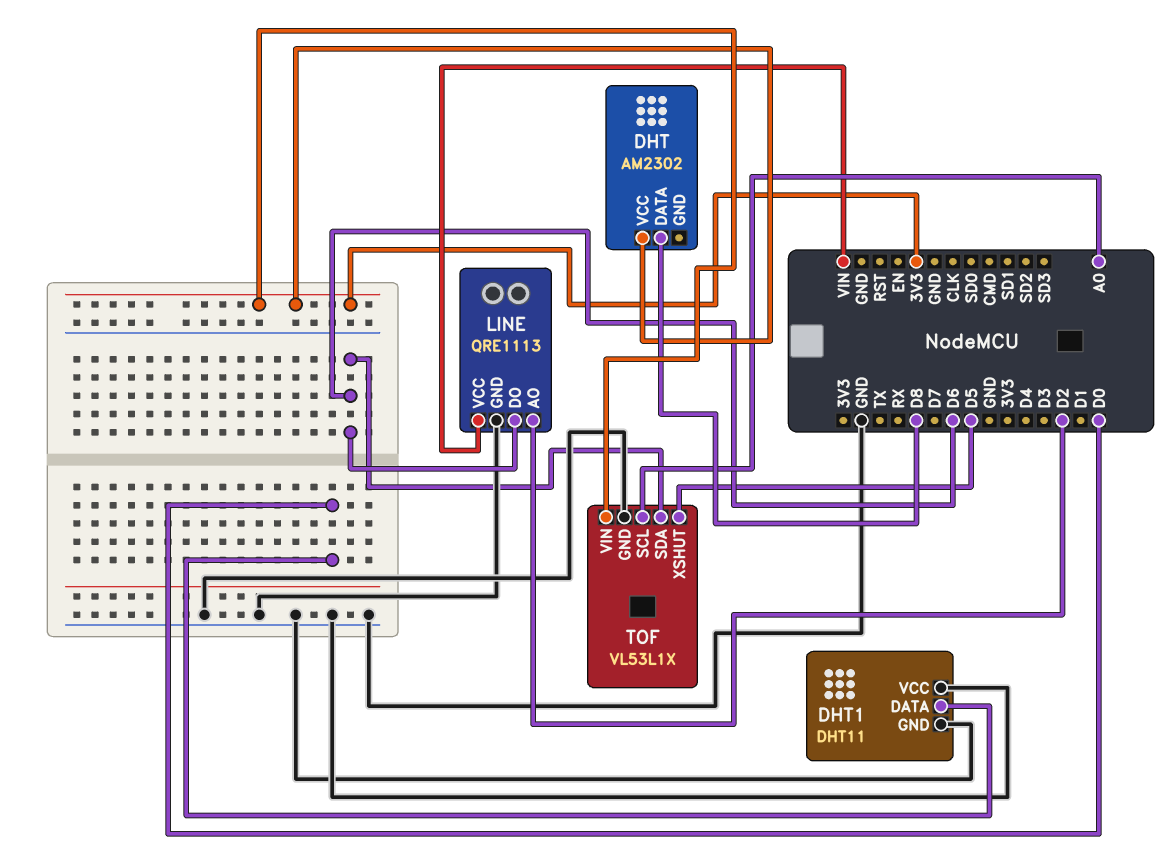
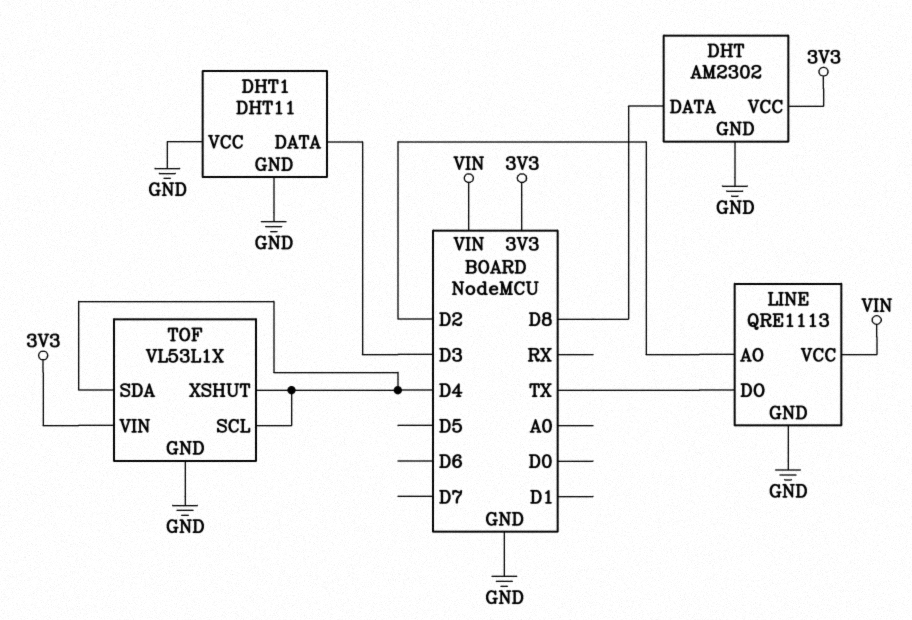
DHT pin GND: none -> GND
DHT1 pin DATA: D0 -> D3
LINE pin DO: D6 -> TX
TOF pin SCL: A0 -> D4
TOF pin SDA: D6 -> D4
TOF pin XSHUT: D5 -> D4

